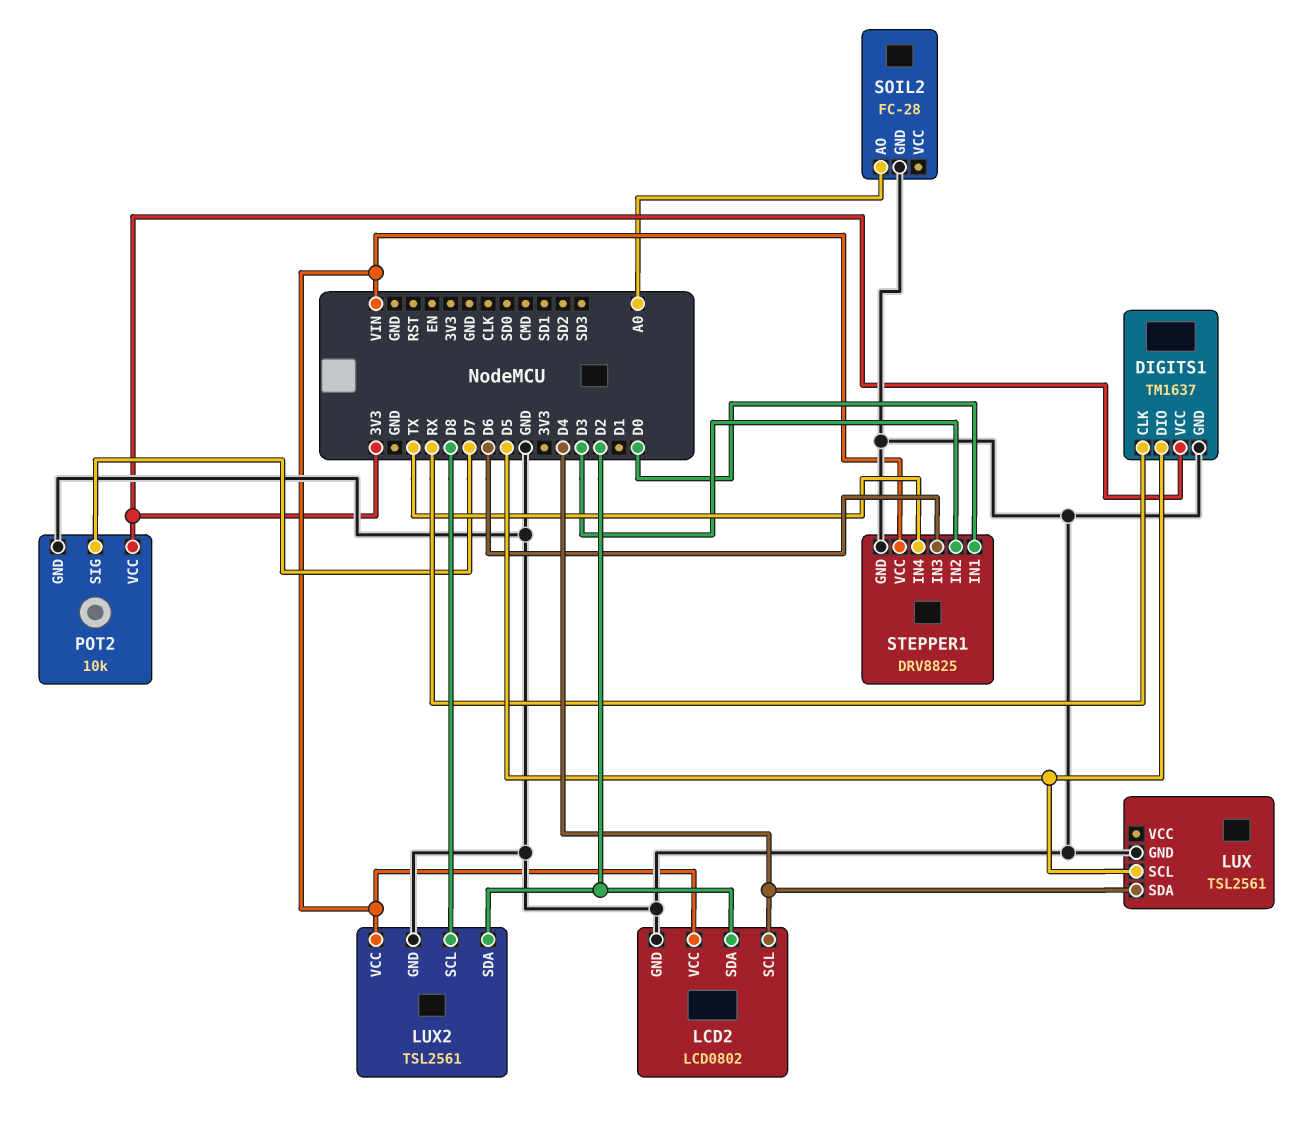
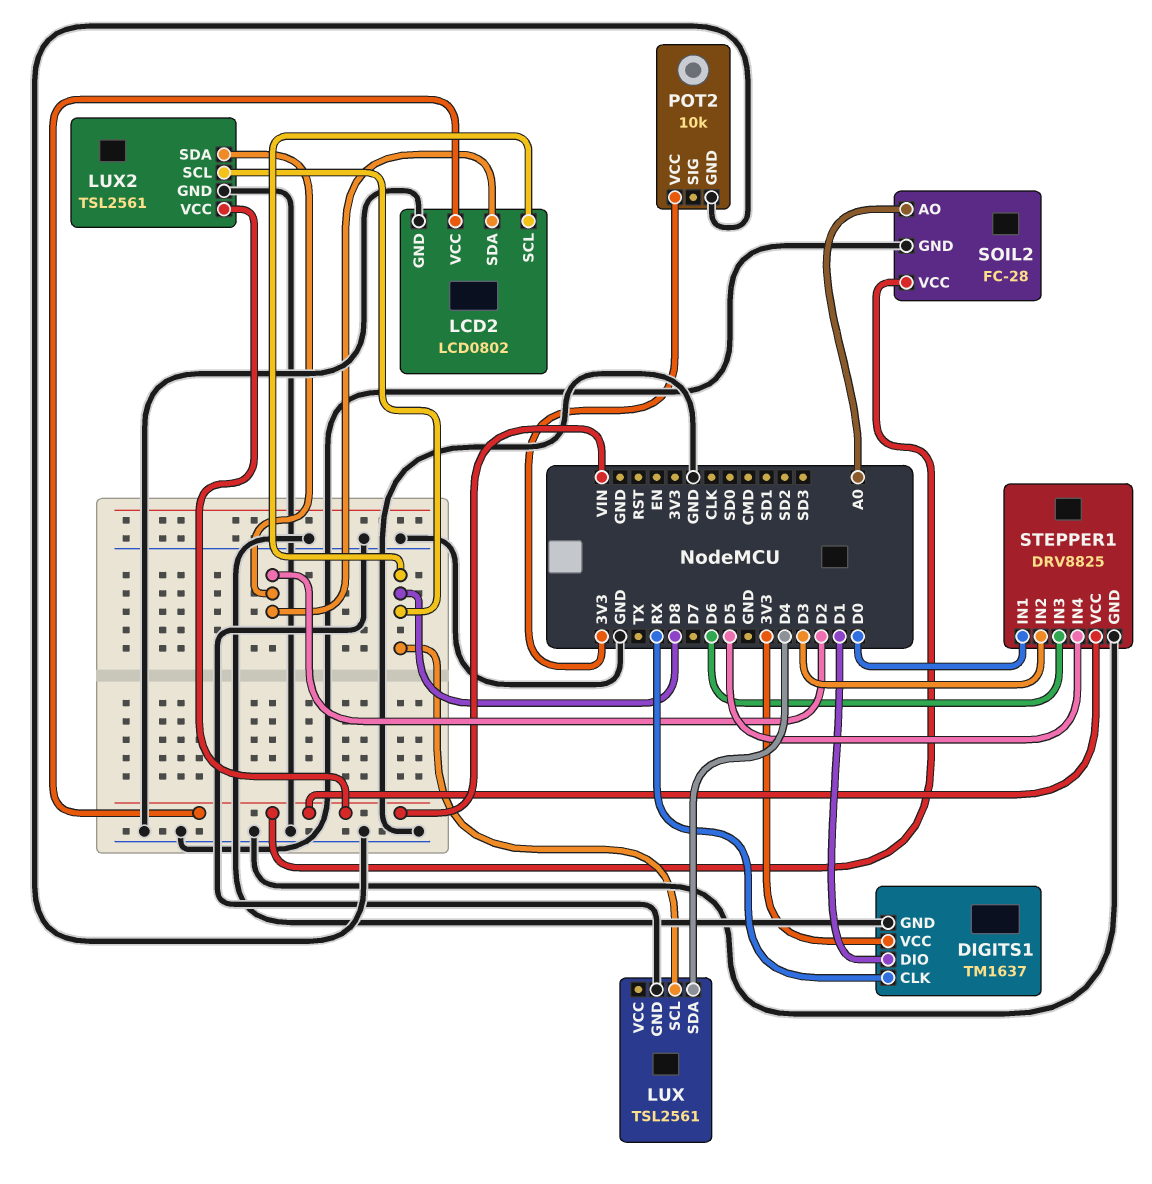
DIGITS1 pin DIO: D5 -> D1
LCD2 pin SCL: D4 -> D8
LUX pin SCL: D5 -> D8
POT2 pin SIG: D7 -> none
SOIL2 pin VCC: none -> VIN
STEPPER1 pin IN4: TX -> D5

